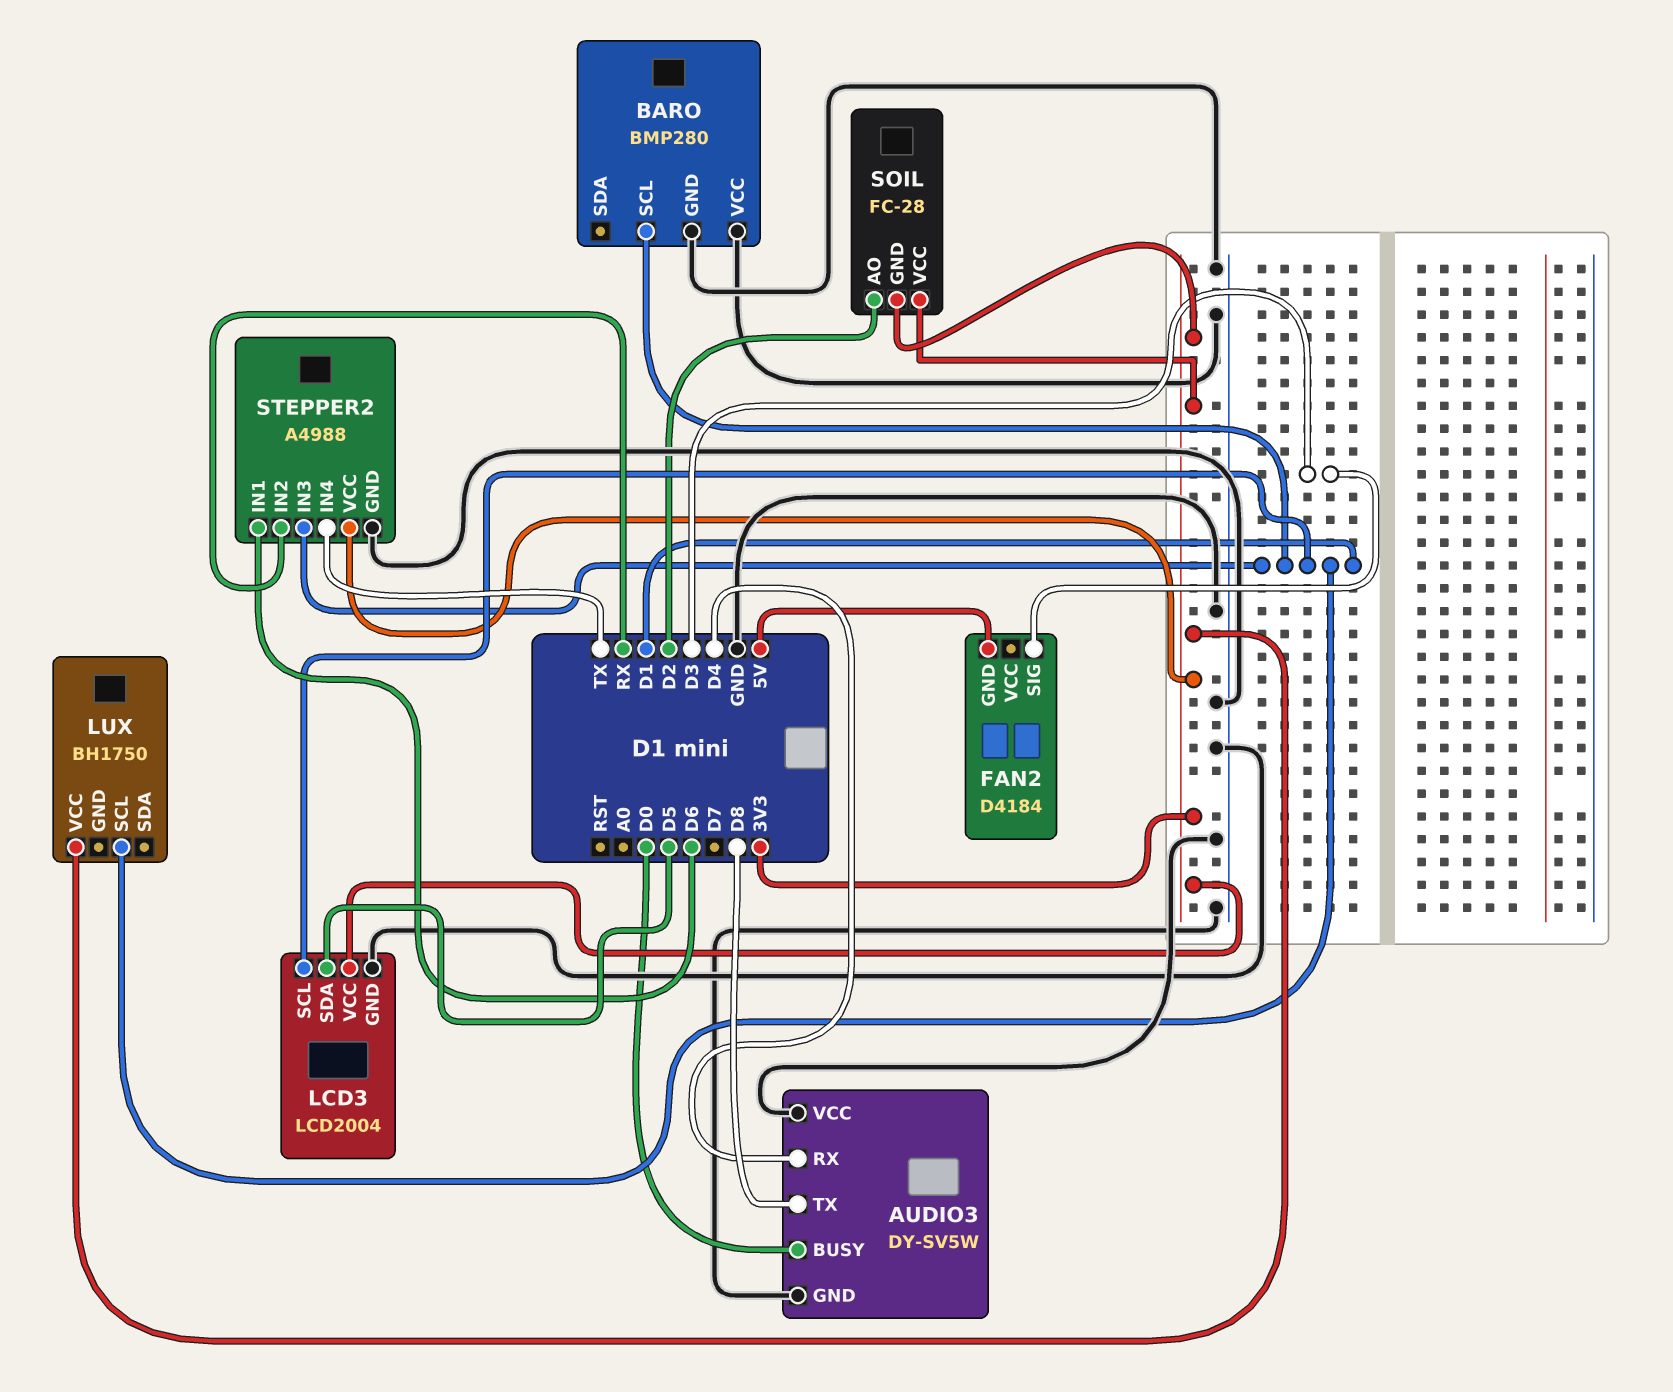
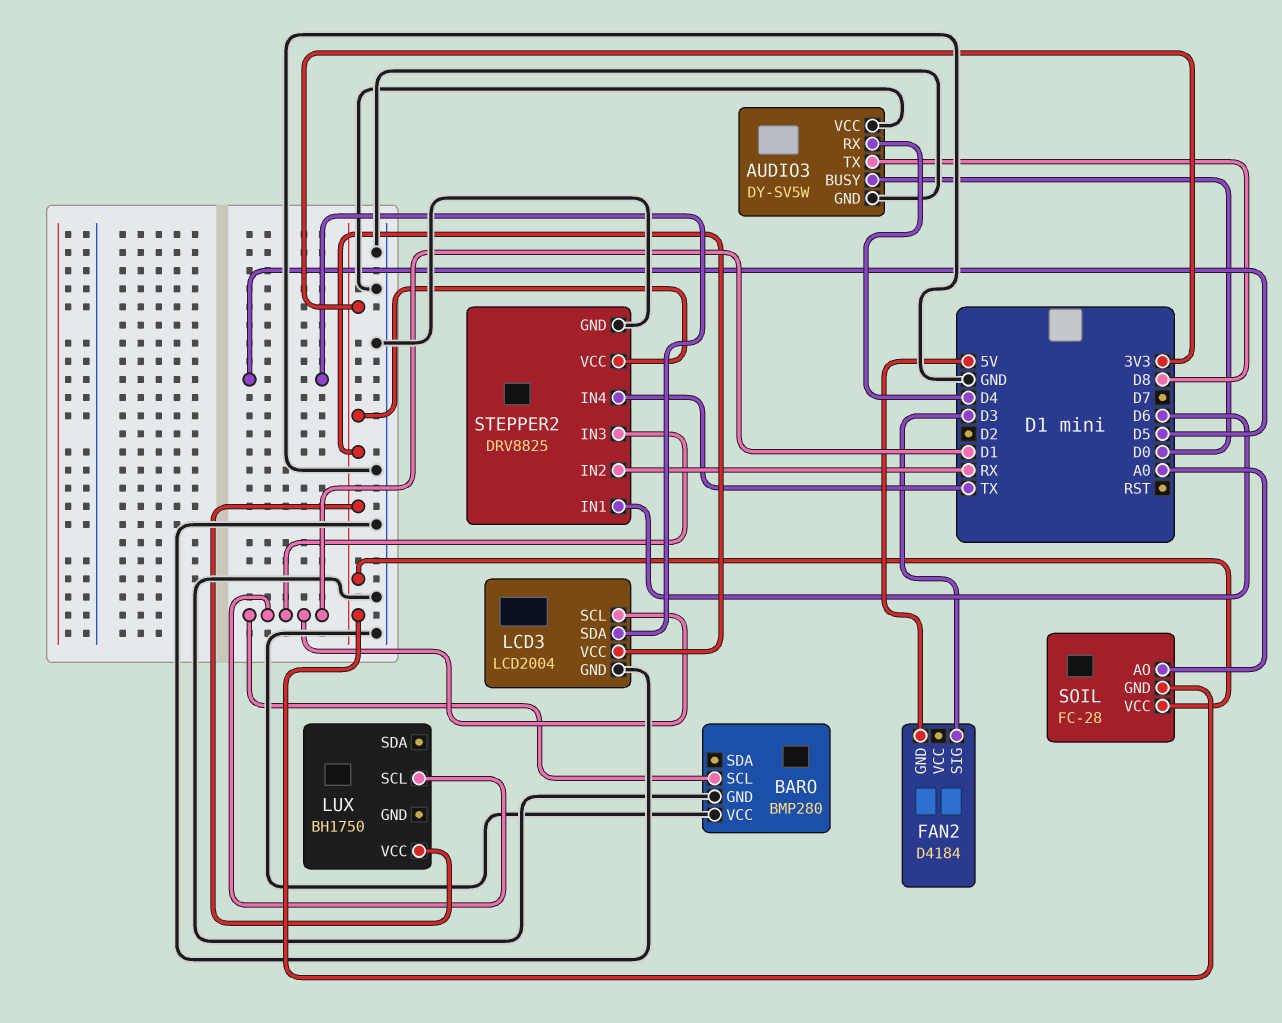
SOIL pin AO: D2 -> A0
STEPPER2: A4988 -> DRV8825

